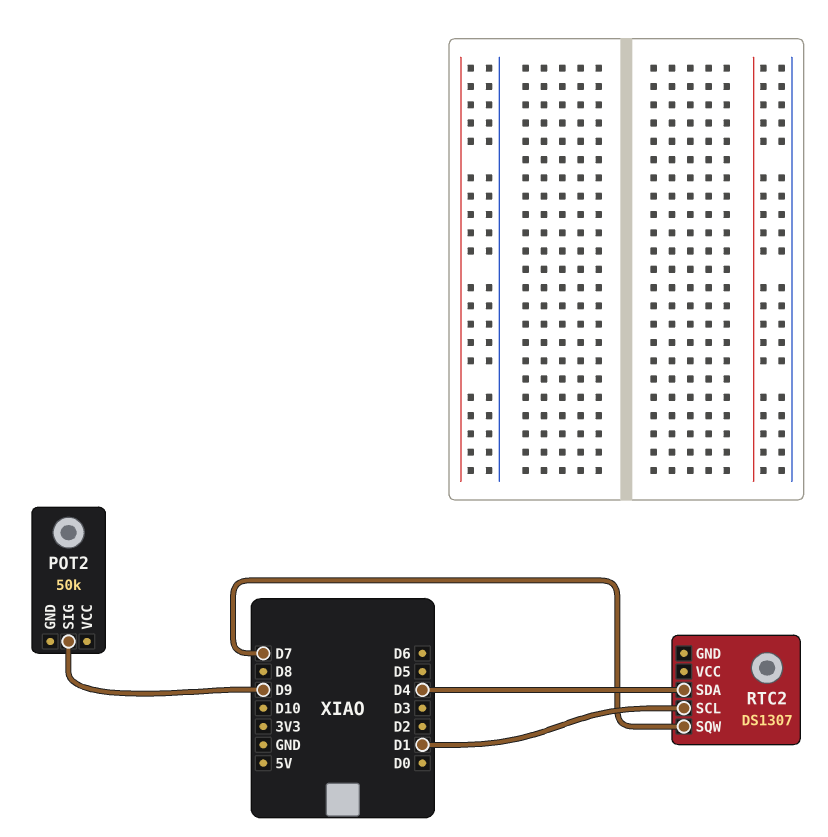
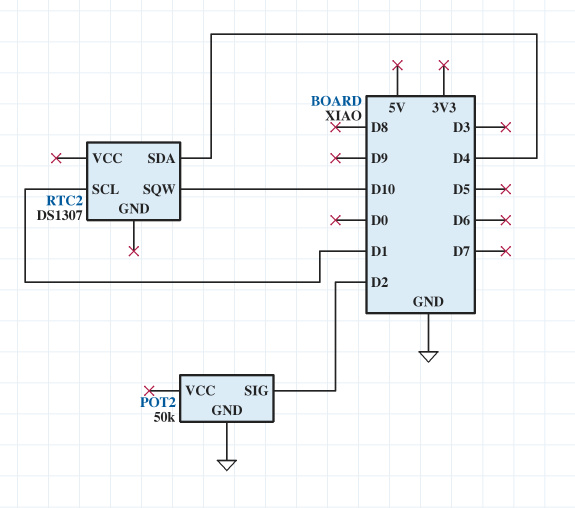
POT2 pin GND: none -> GND
POT2 pin SIG: D9 -> D2
RTC2 pin SQW: D7 -> D10

